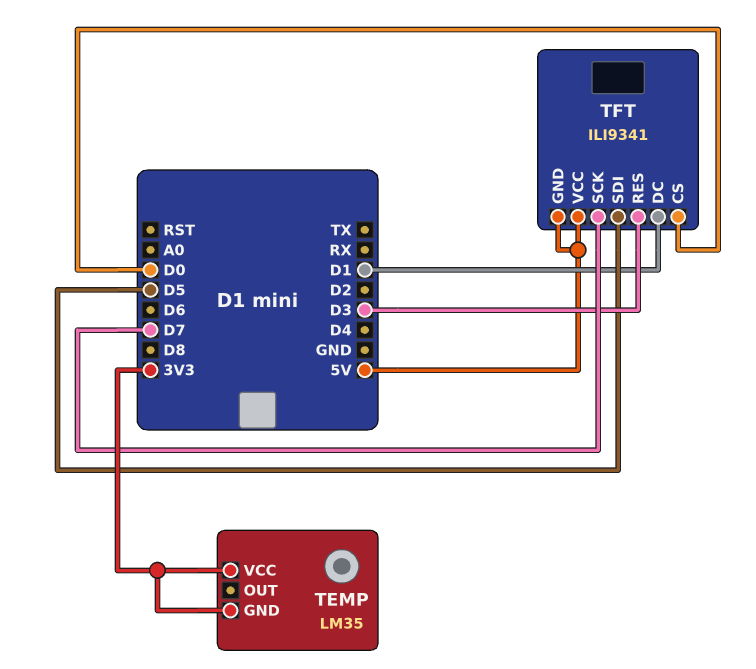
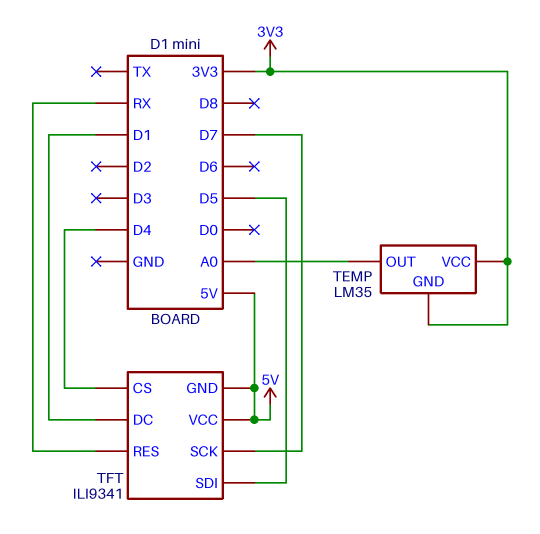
TEMP pin OUT: none -> A0
TFT pin CS: D0 -> D4
TFT pin RES: D3 -> RX

